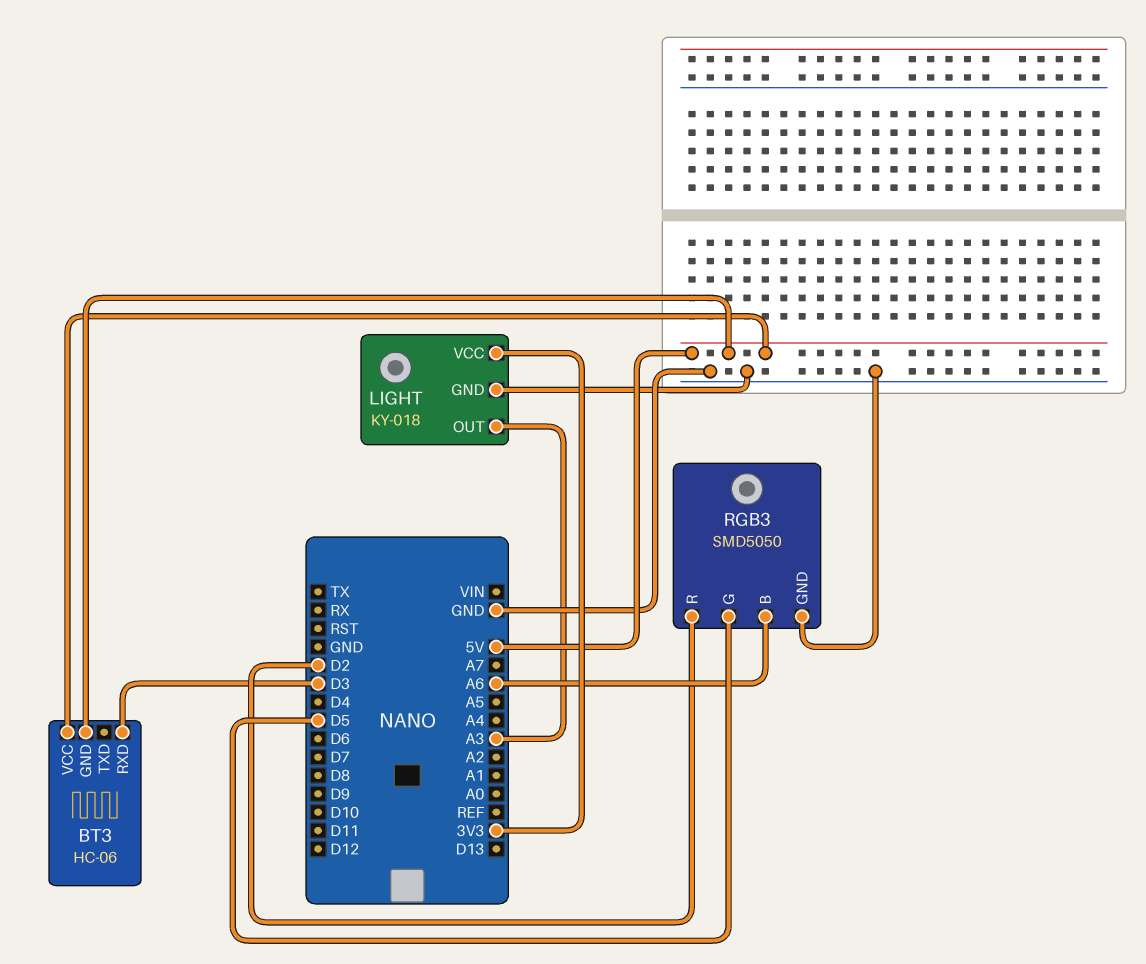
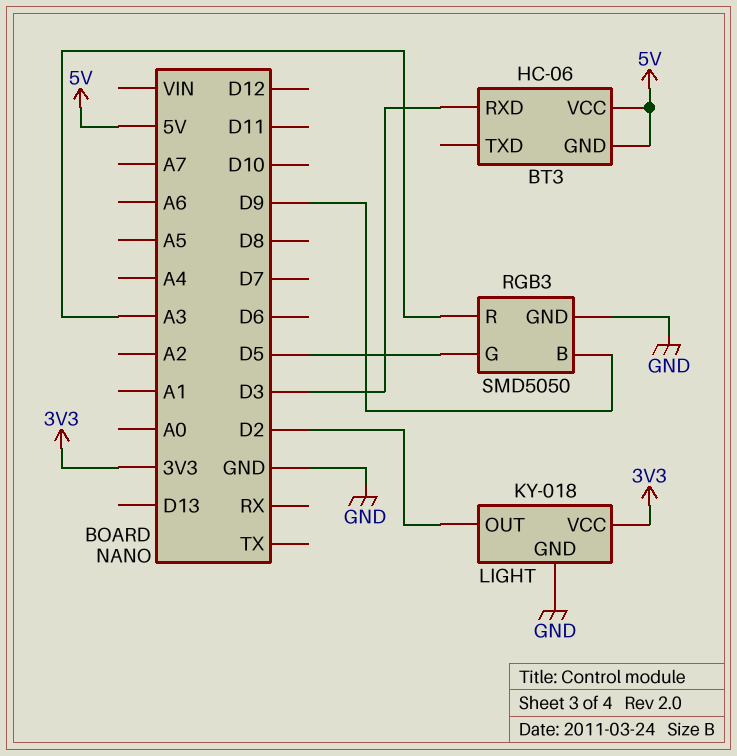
LIGHT pin OUT: A3 -> D2
RGB3 pin B: A6 -> D9
RGB3 pin R: D2 -> A3

